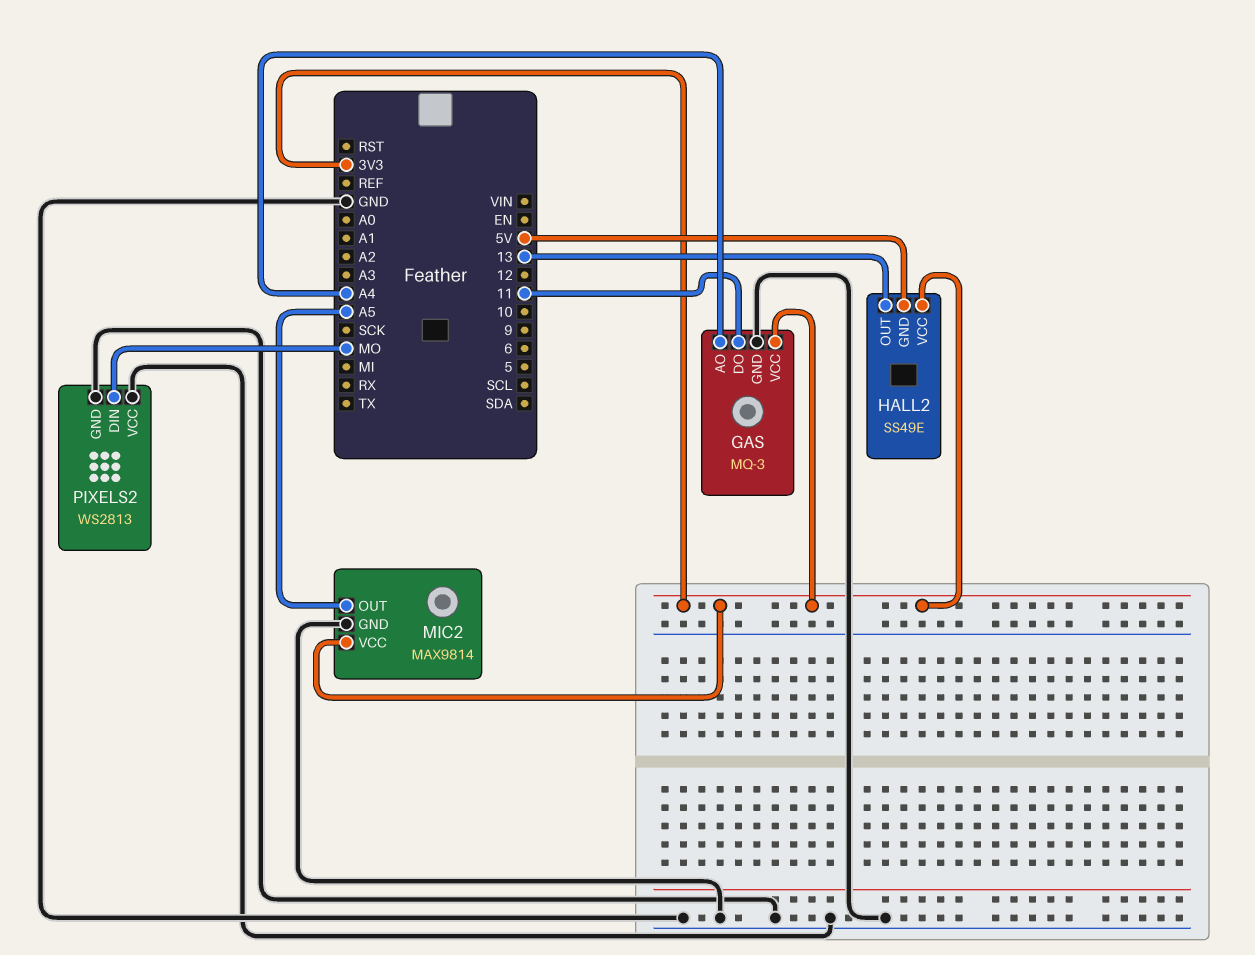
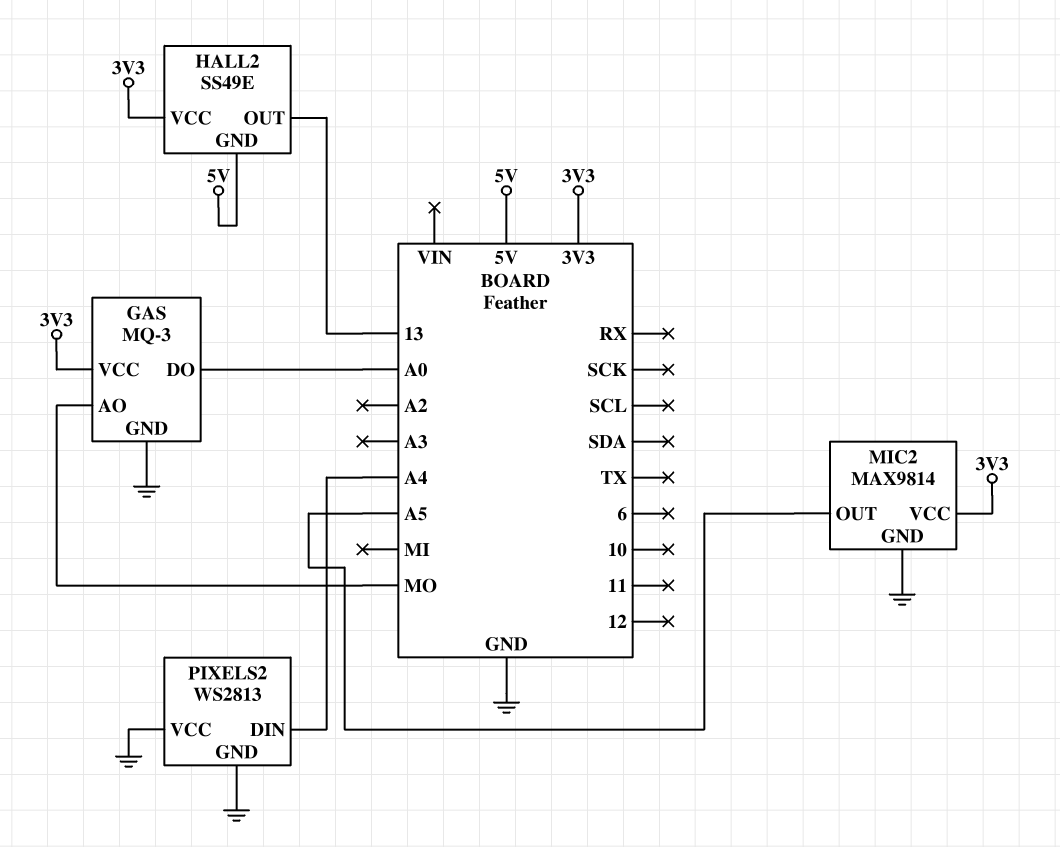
GAS pin AO: A4 -> MO
GAS pin DO: 11 -> A0
PIXELS2 pin DIN: MO -> A4

